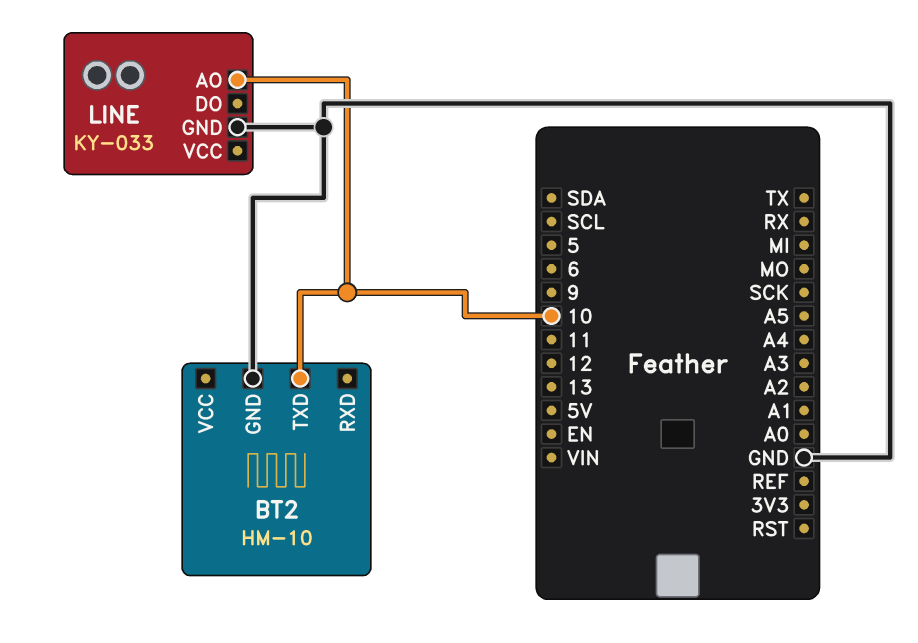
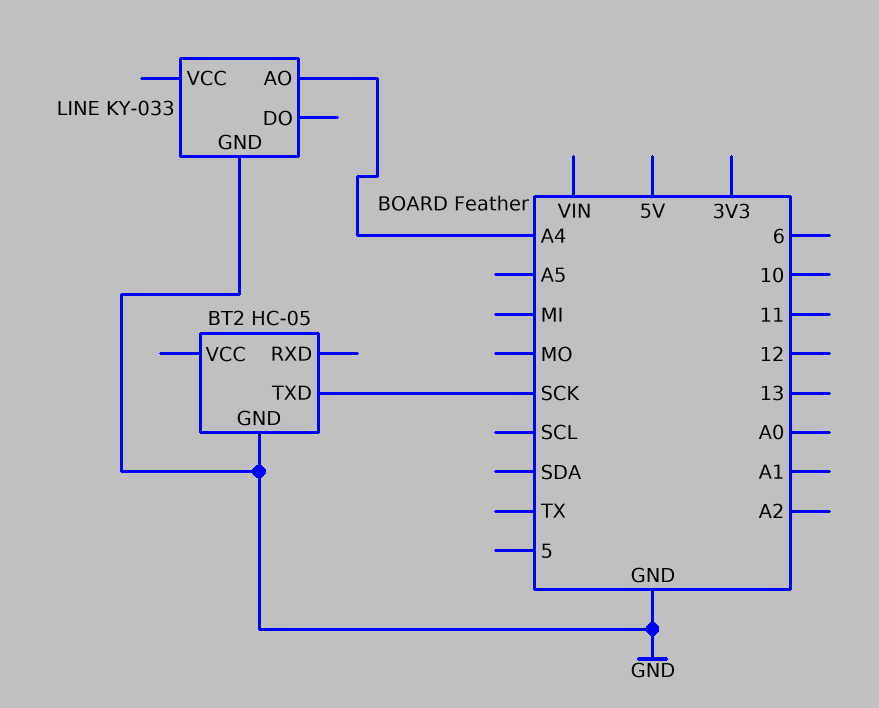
BT2: HM-10 -> HC-05
BT2 pin TXD: 10 -> SCK
LINE pin AO: 10 -> A4

